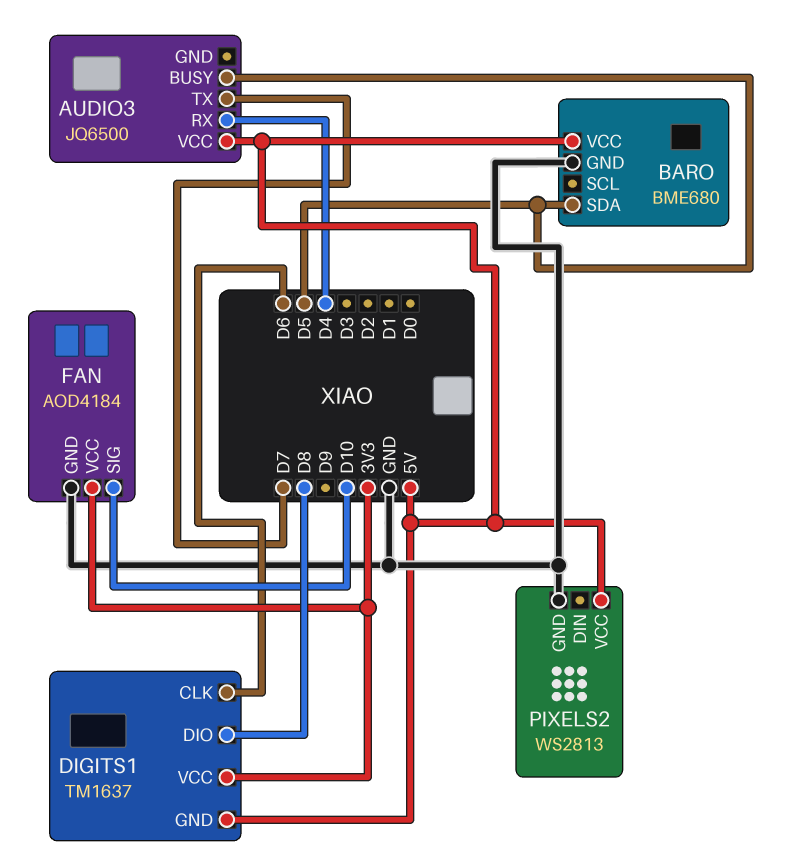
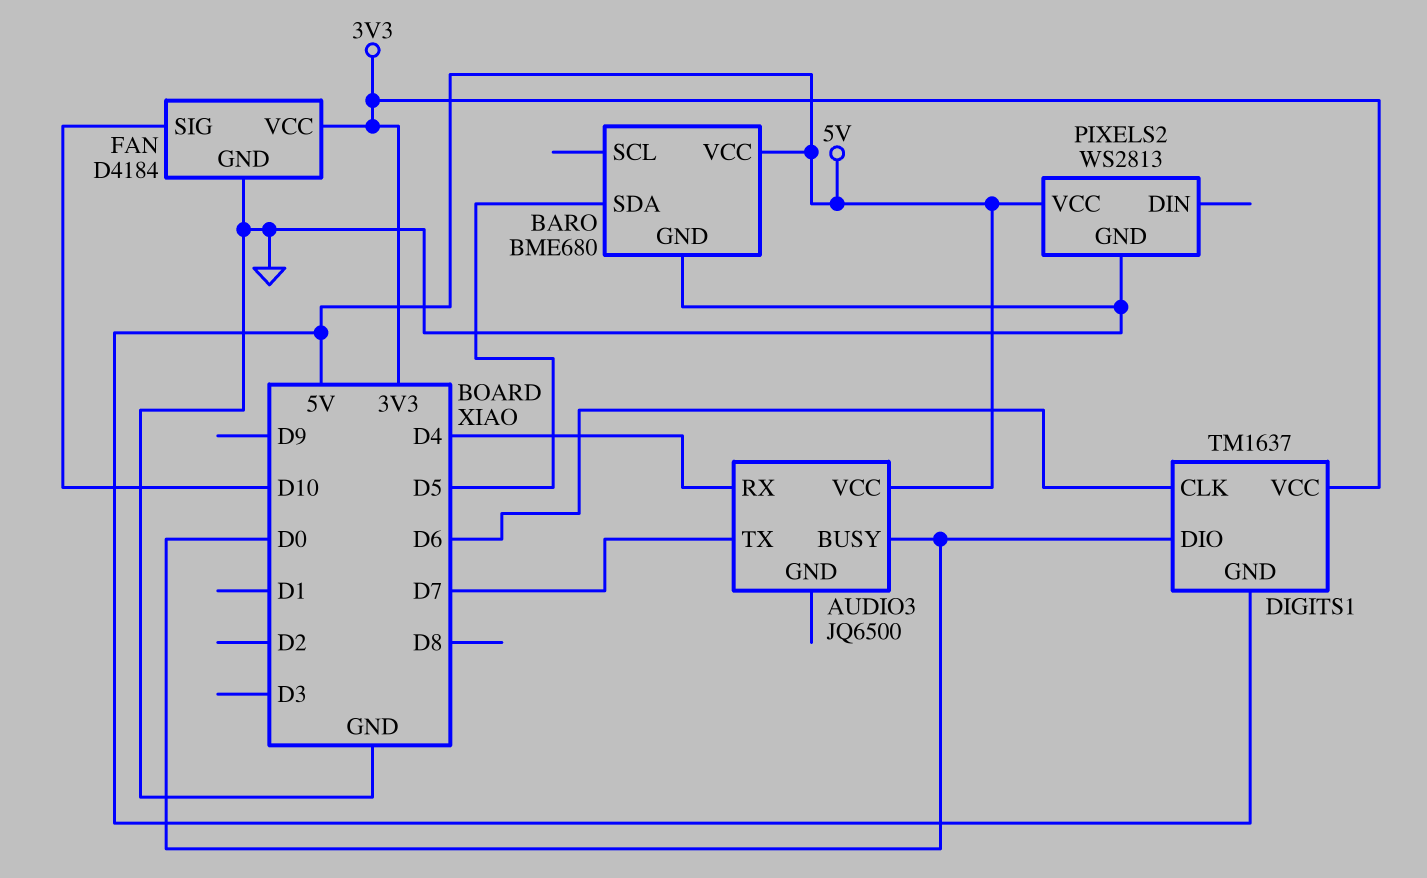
AUDIO3 pin BUSY: D5 -> D0
DIGITS1 pin DIO: D8 -> D0
FAN: AOD4184 -> D4184

